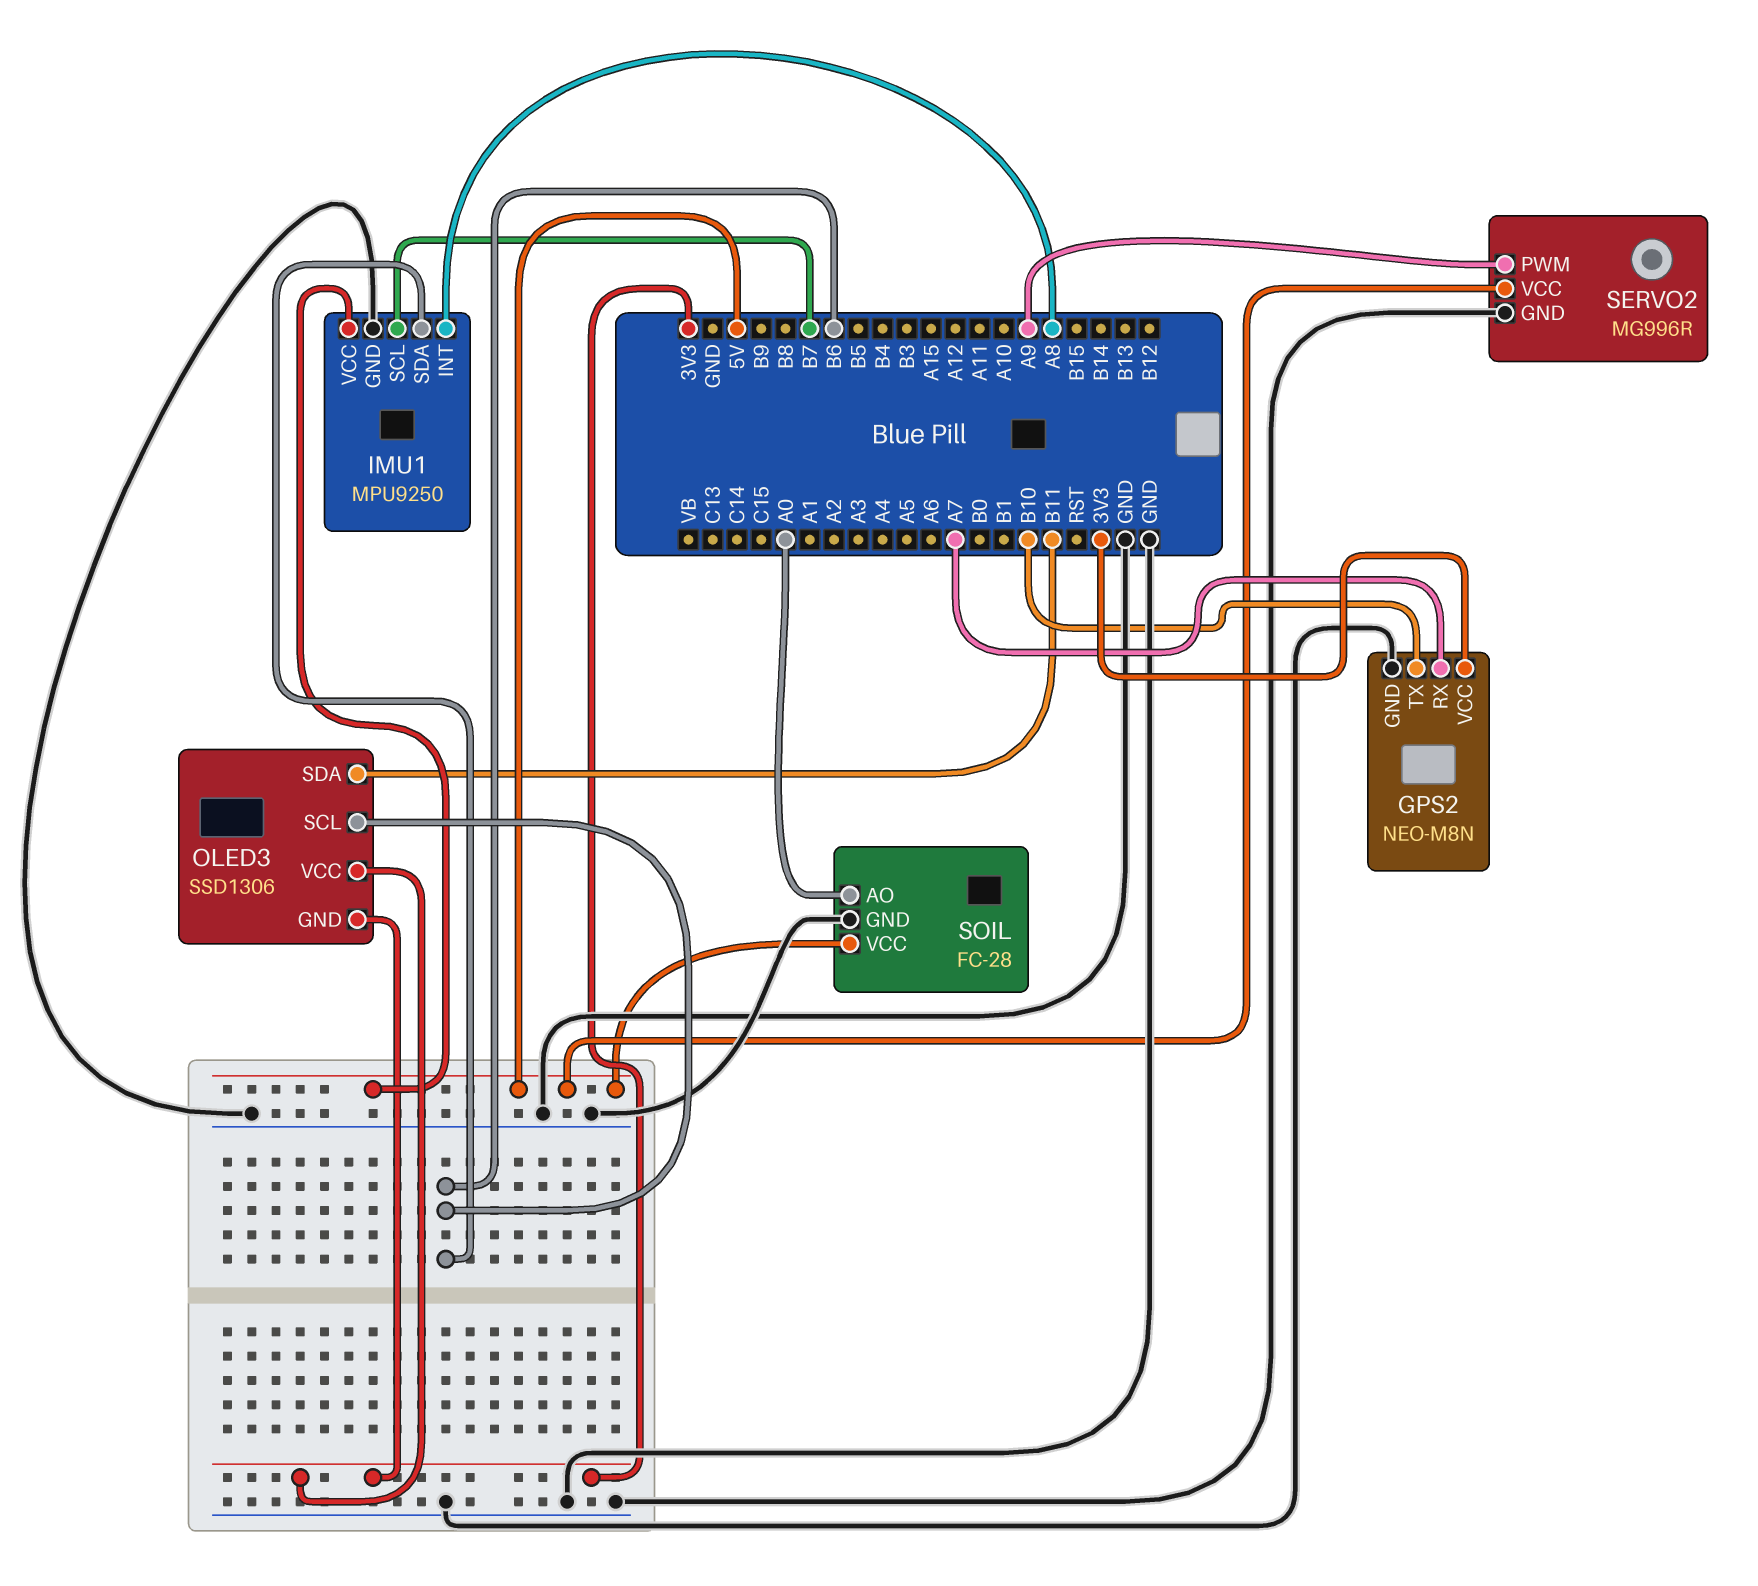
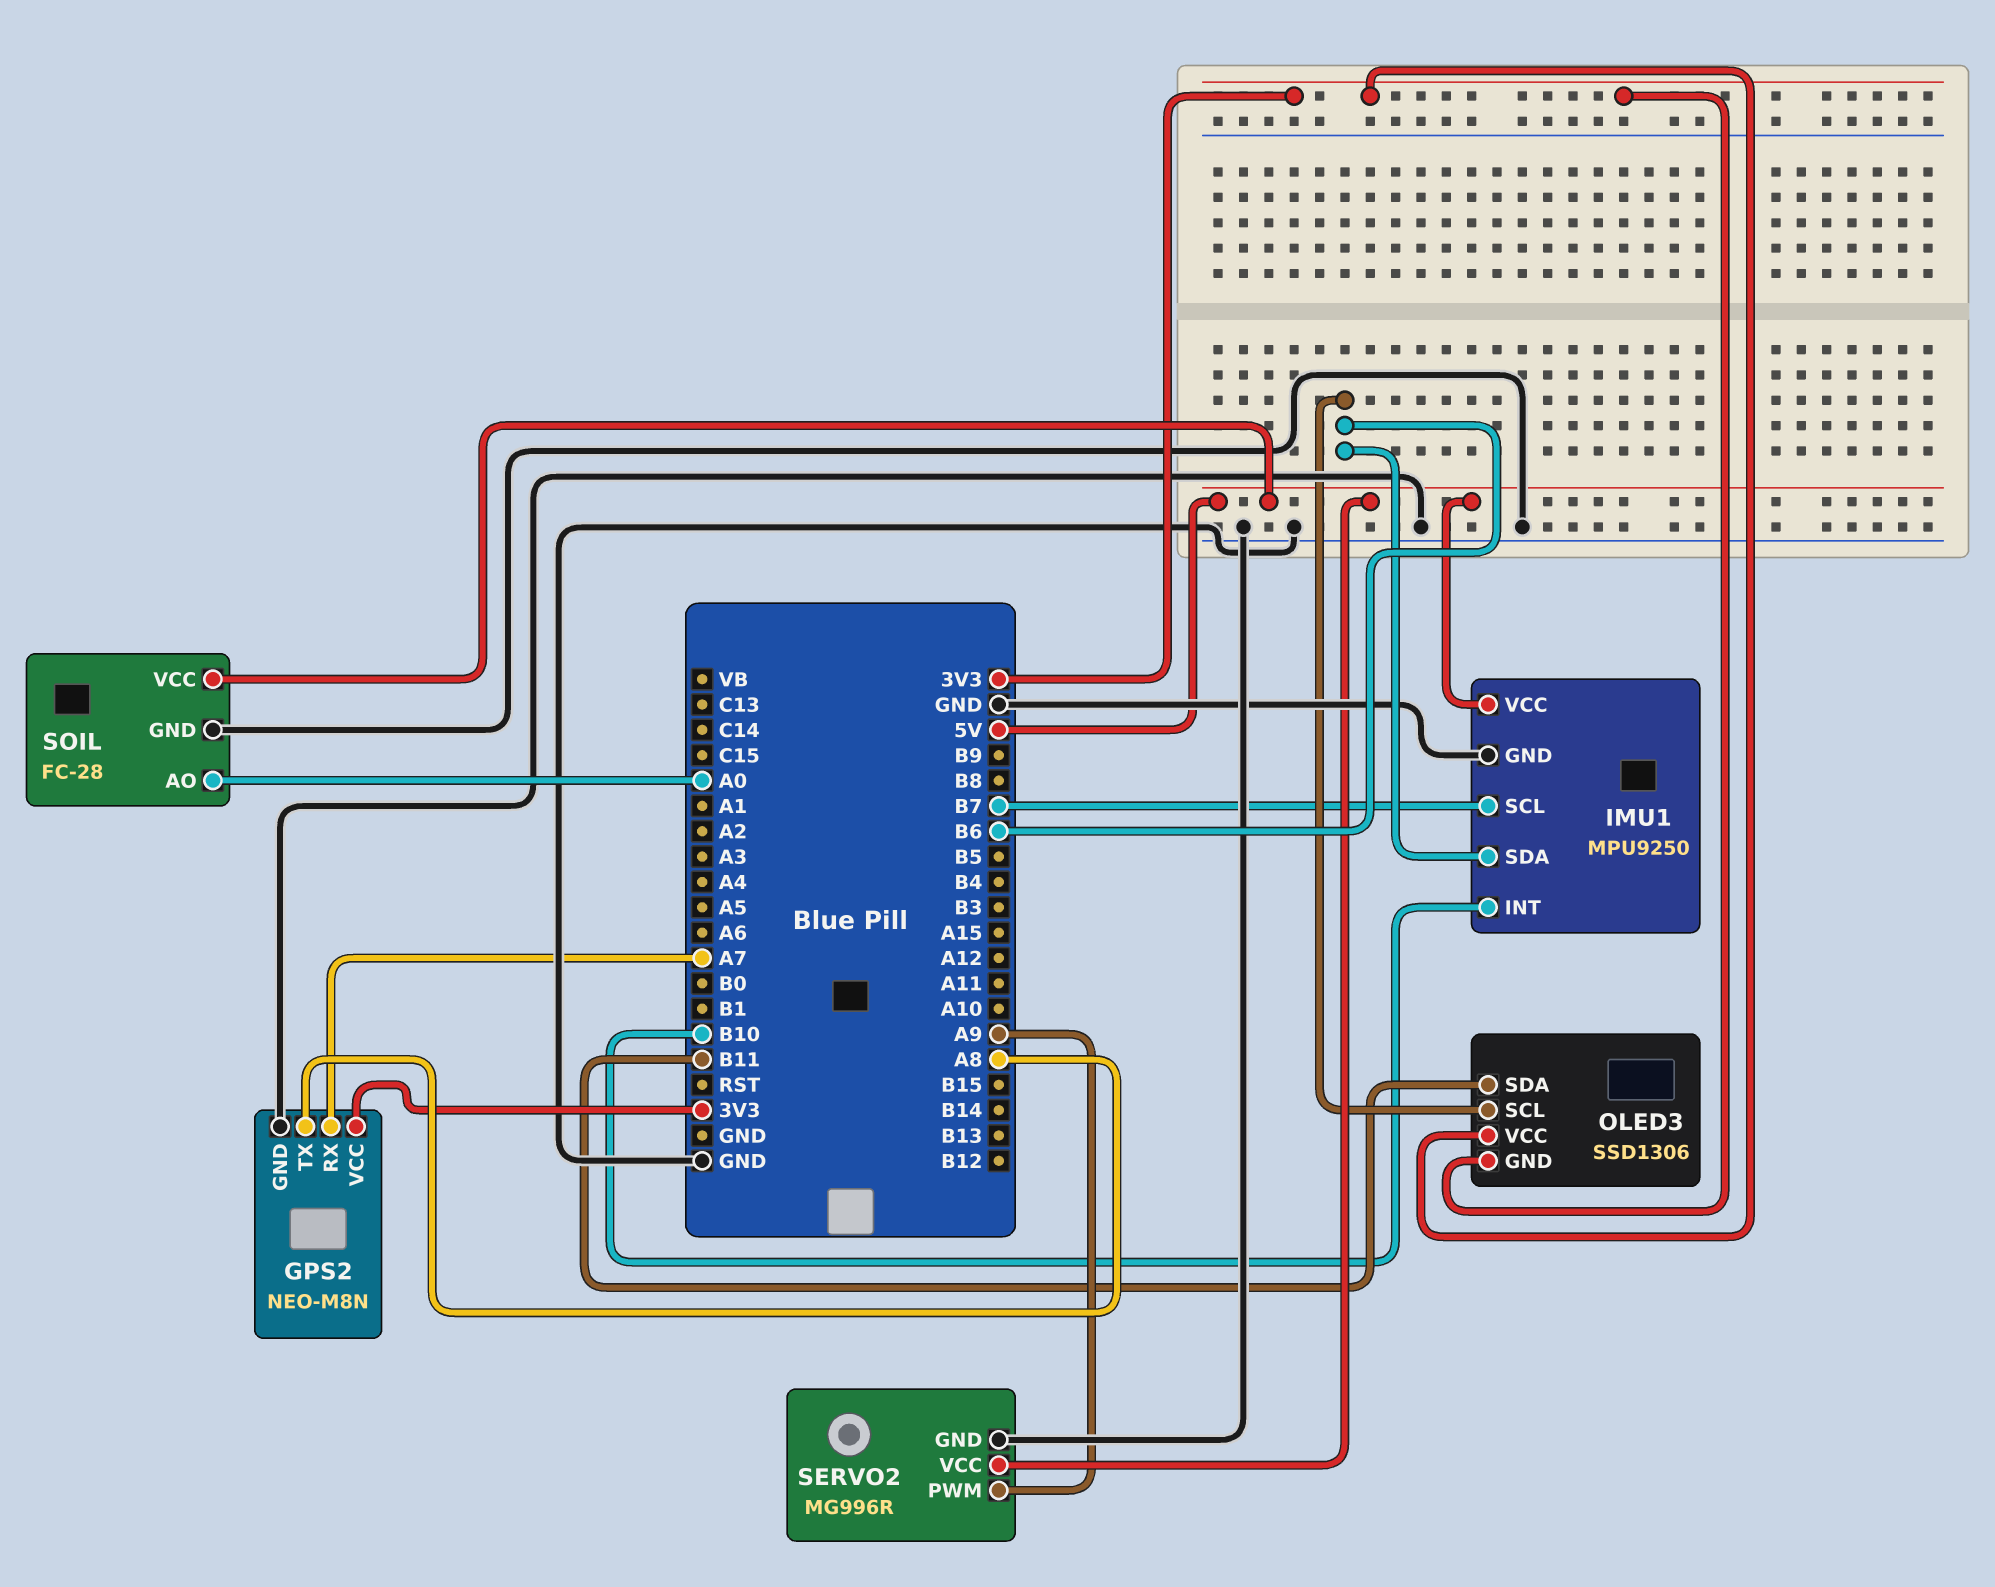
GPS2 pin TX: B10 -> A8
IMU1 pin INT: A8 -> B10

